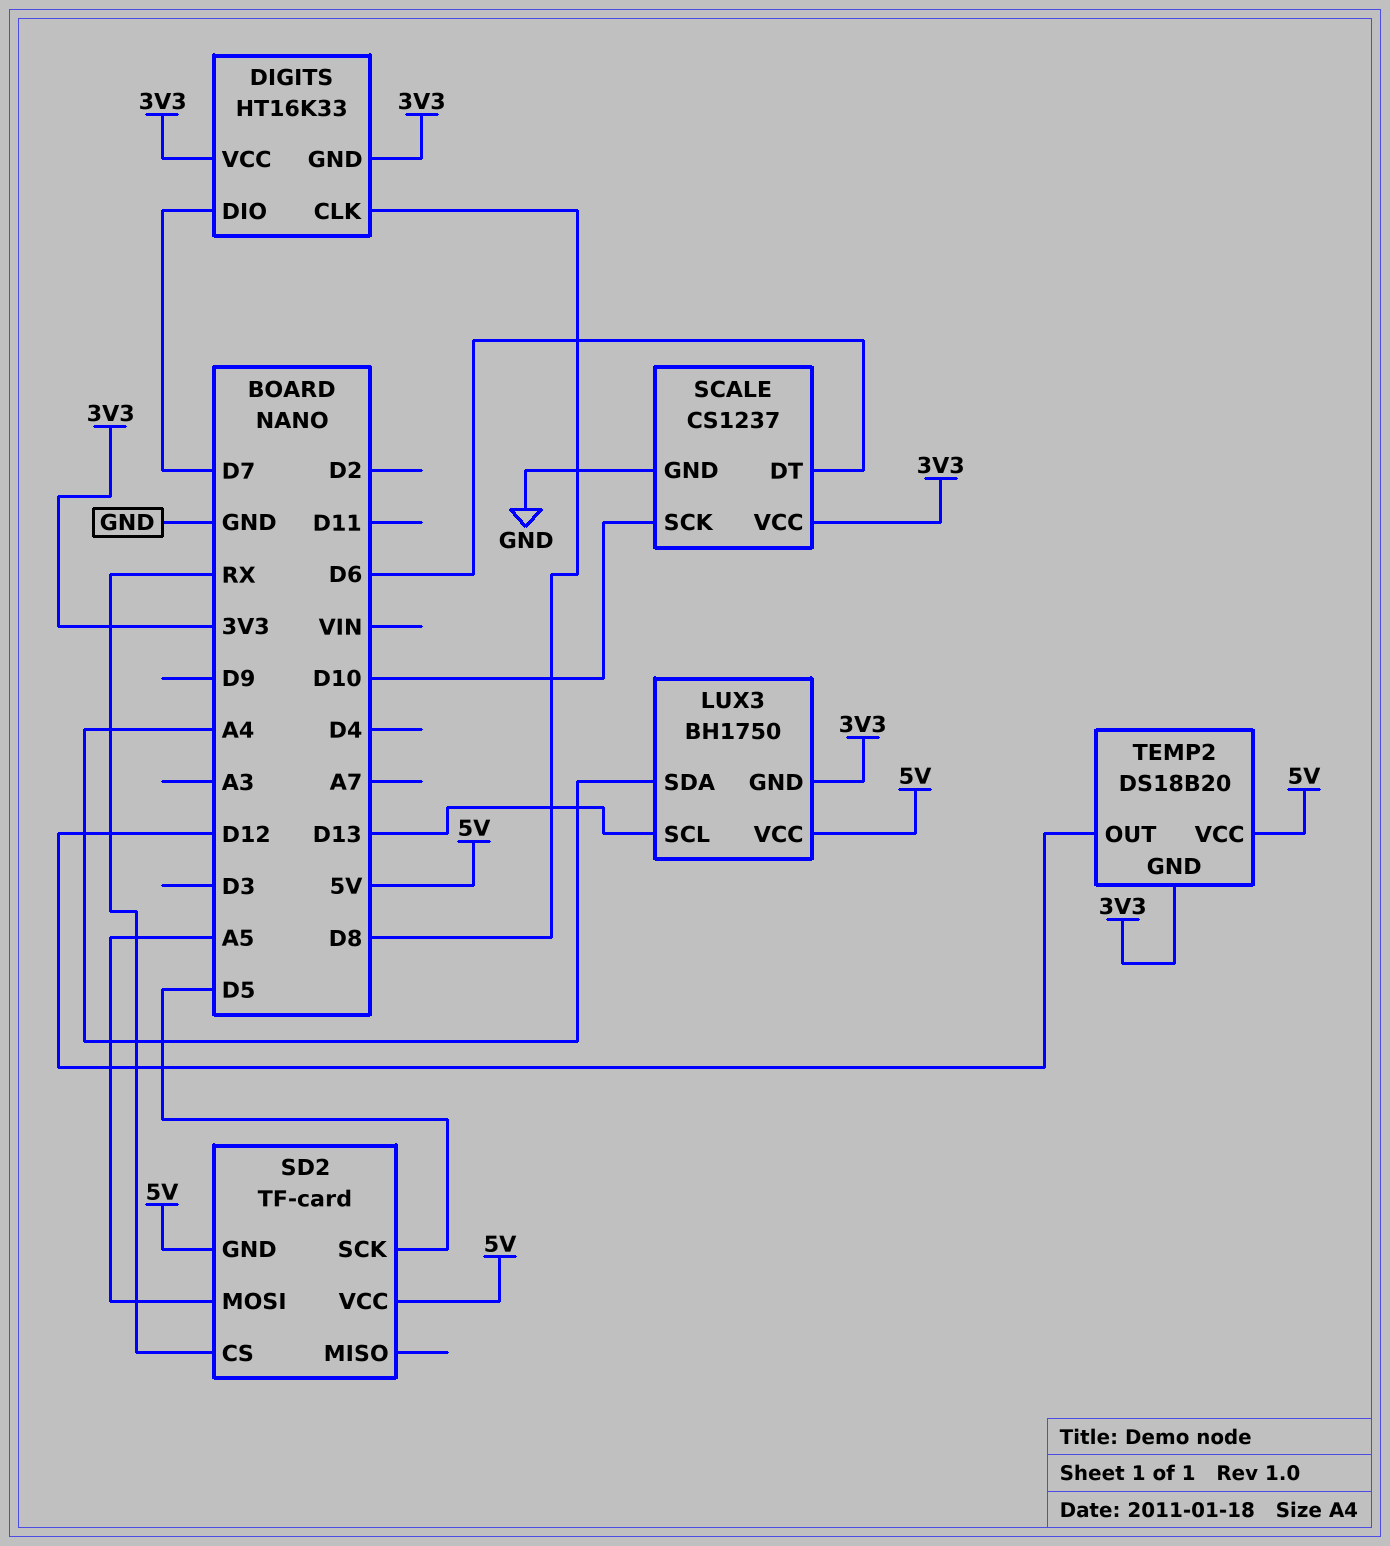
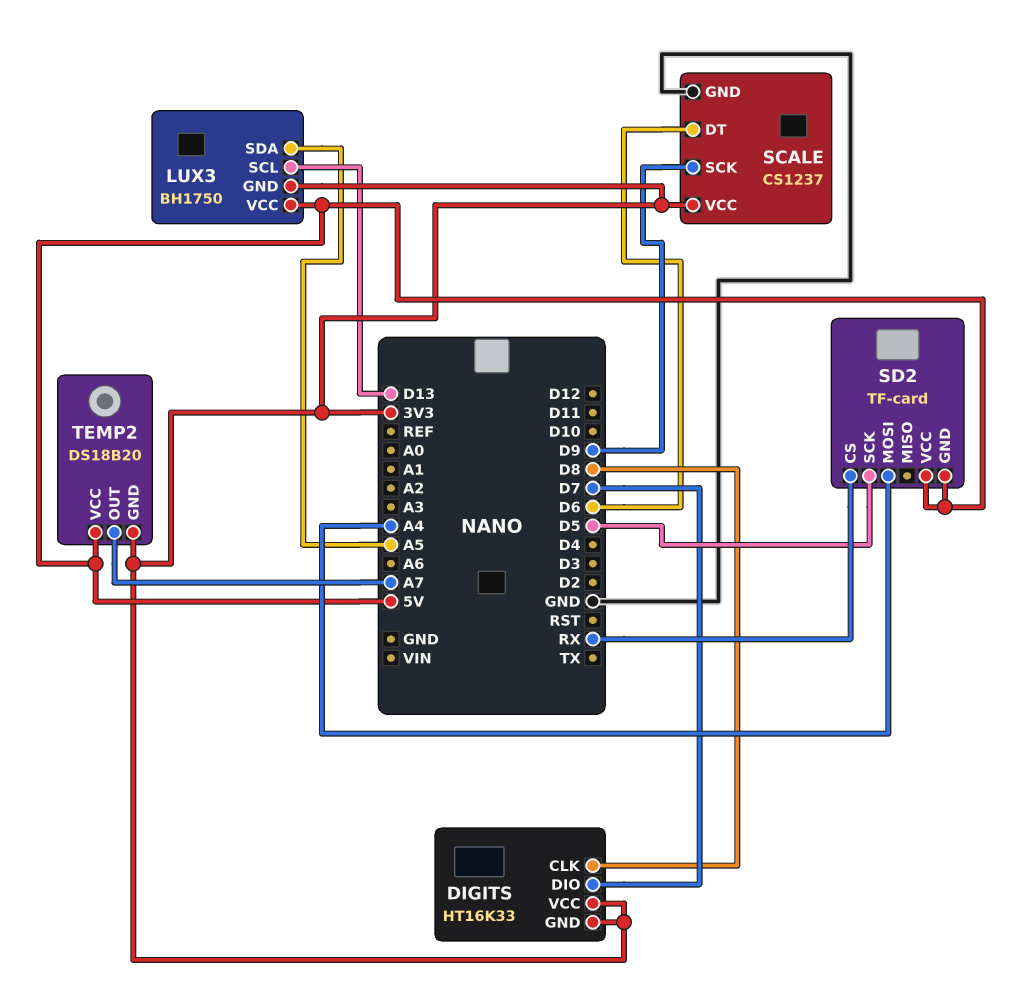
LUX3 pin SDA: A4 -> A5
SCALE pin SCK: D10 -> D9
SD2 pin MOSI: A5 -> A4
TEMP2 pin OUT: D12 -> A7

